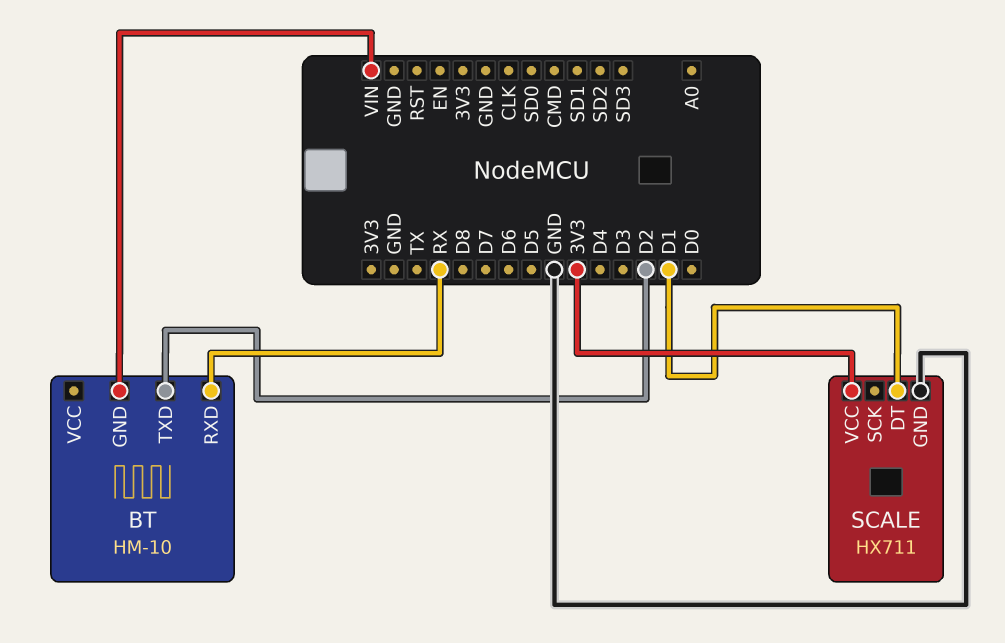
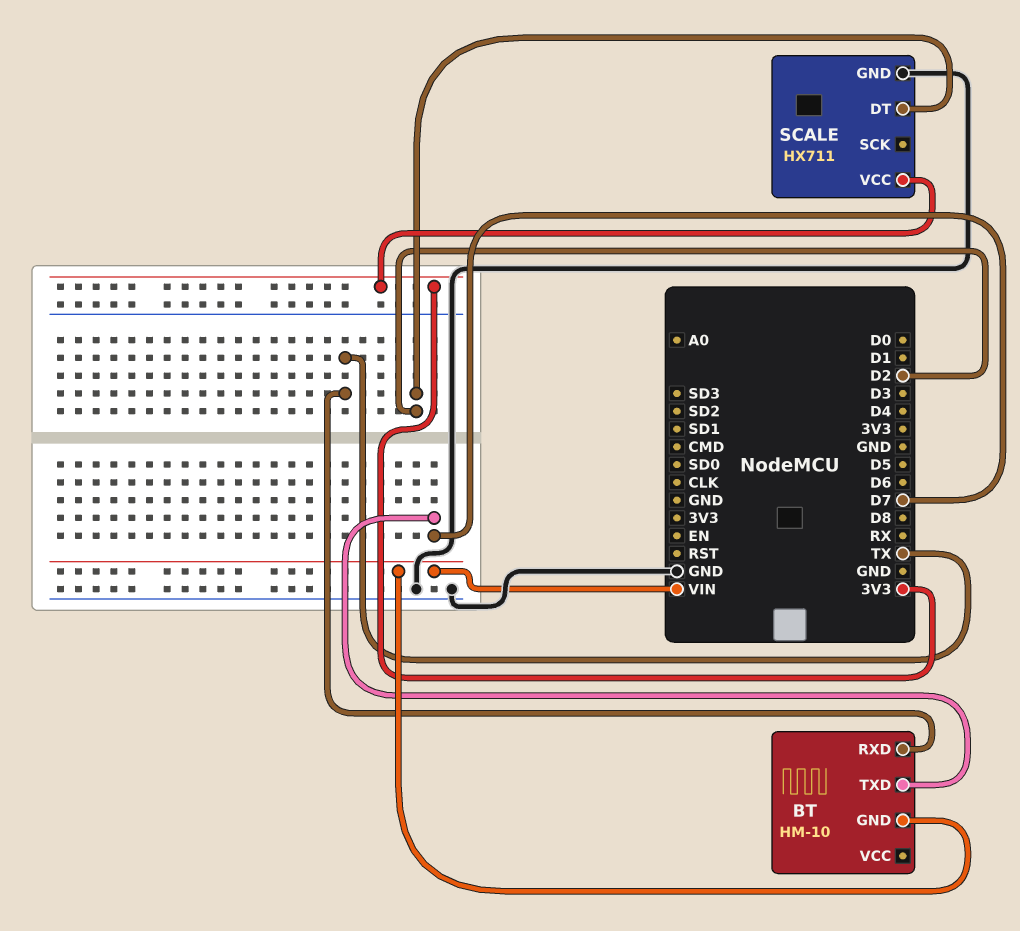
BT pin RXD: RX -> TX
BT pin TXD: D2 -> D7
SCALE pin DT: D1 -> D2

